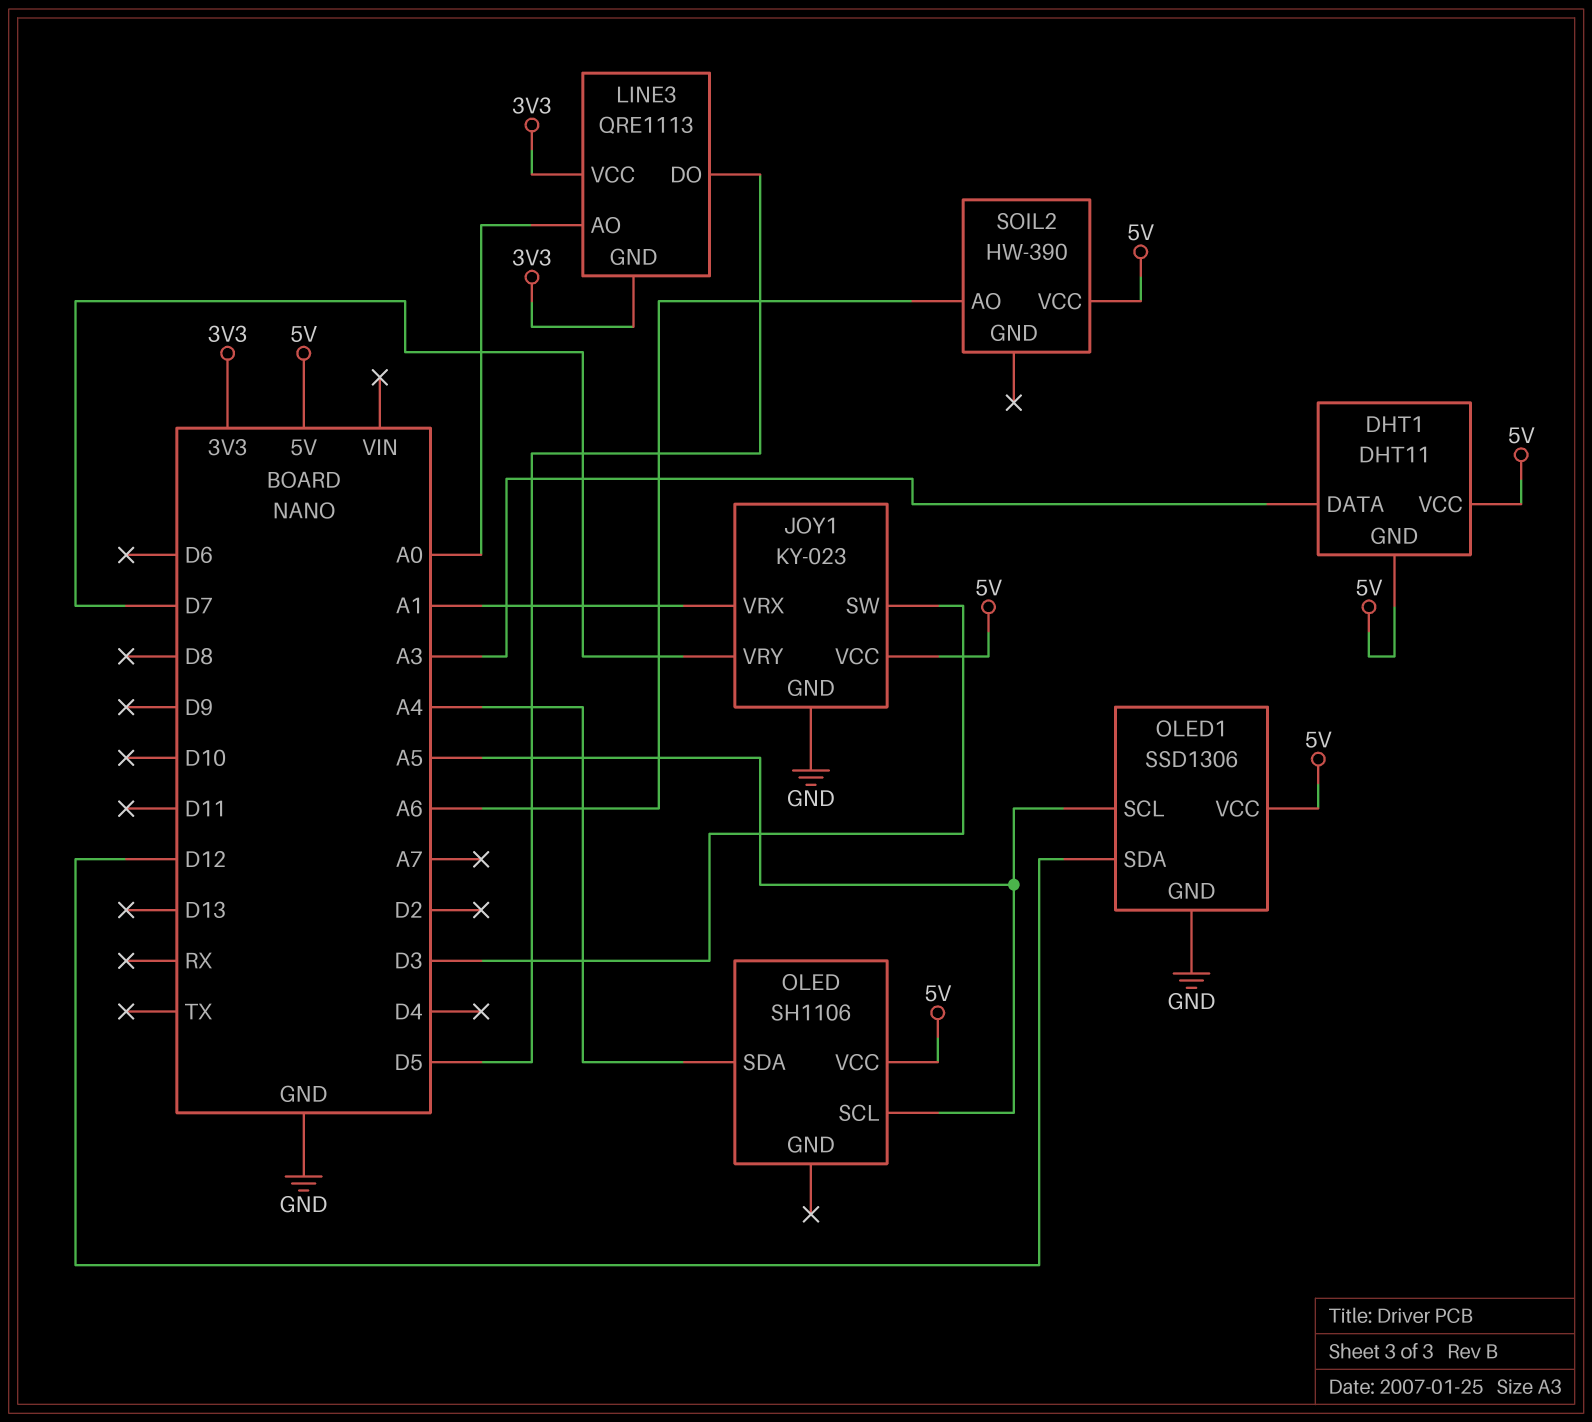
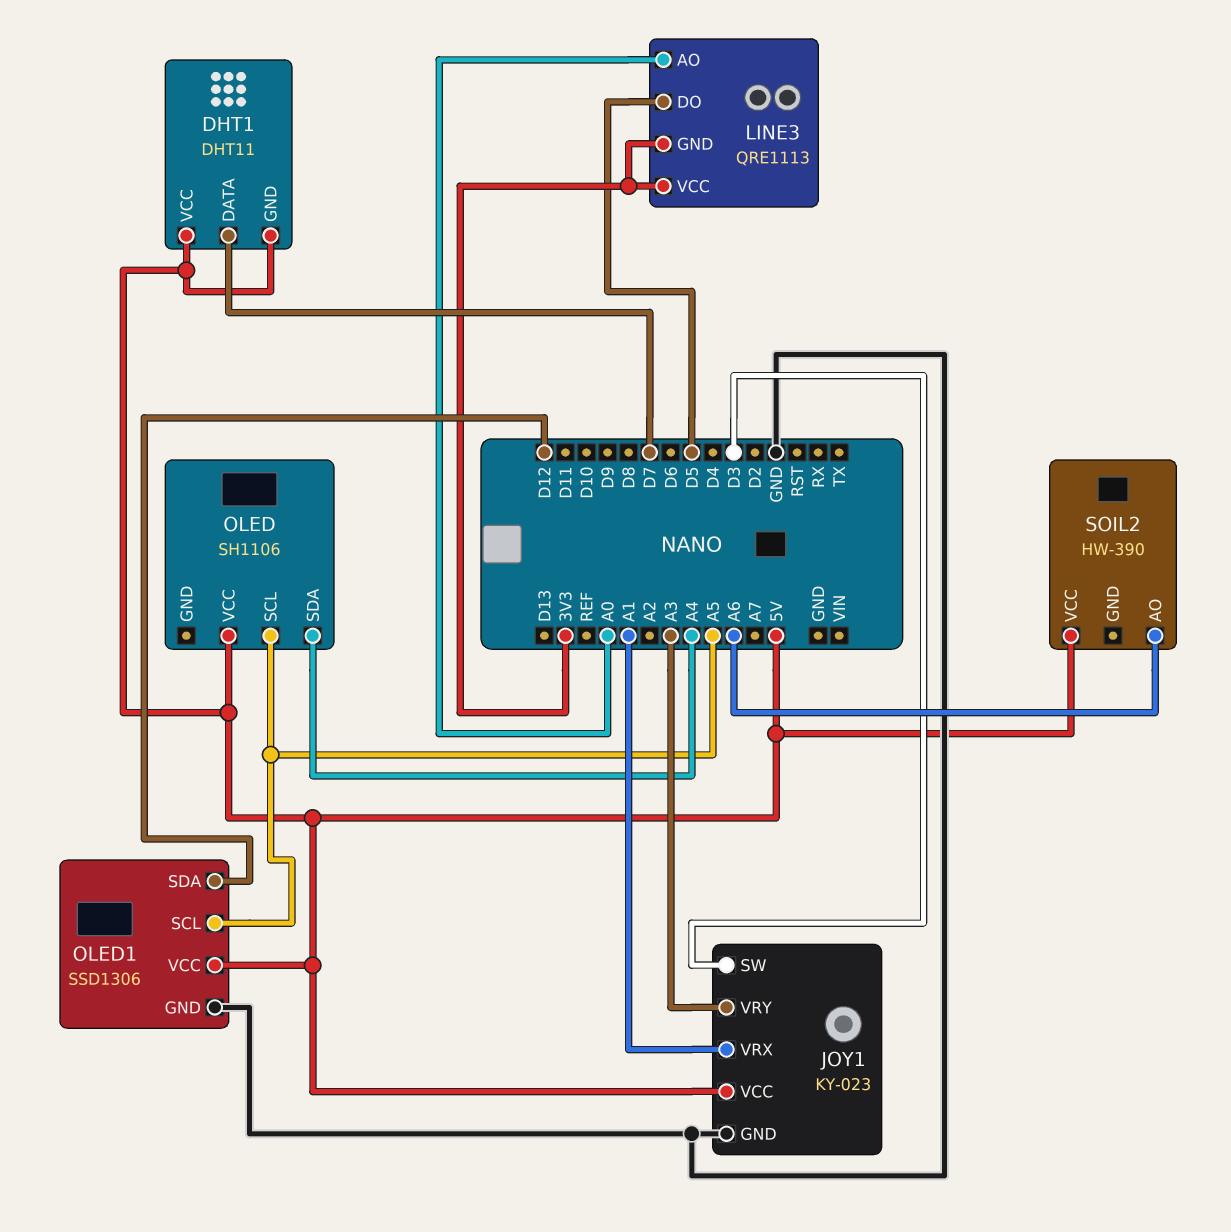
DHT1 pin DATA: A3 -> D7
JOY1 pin VRY: D7 -> A3

